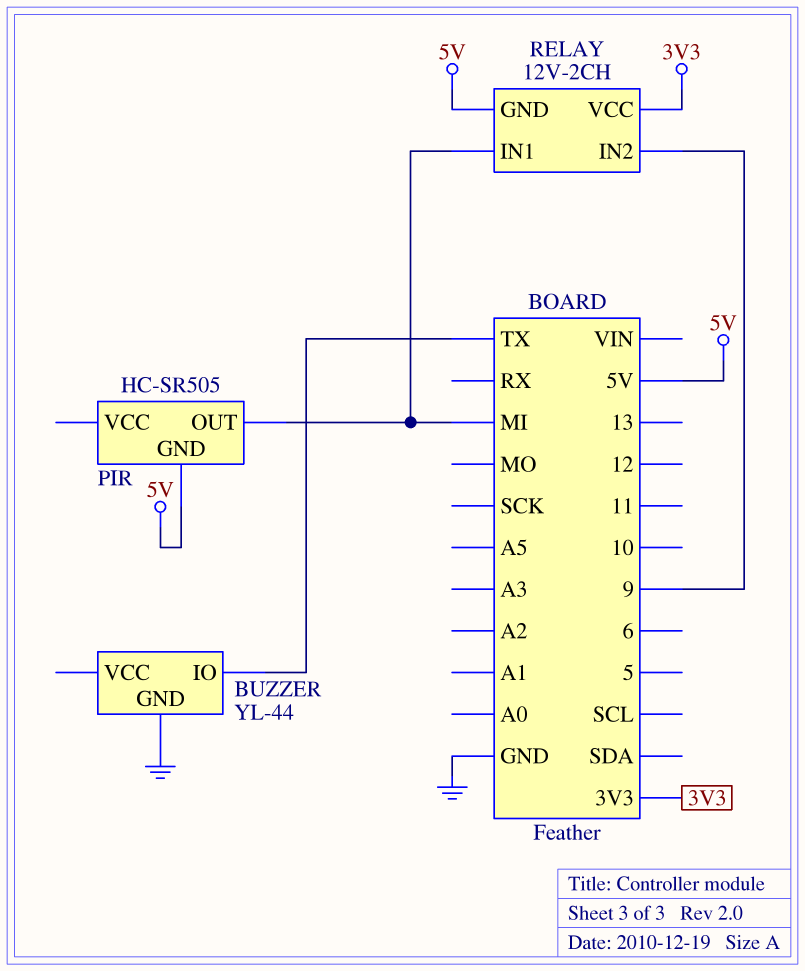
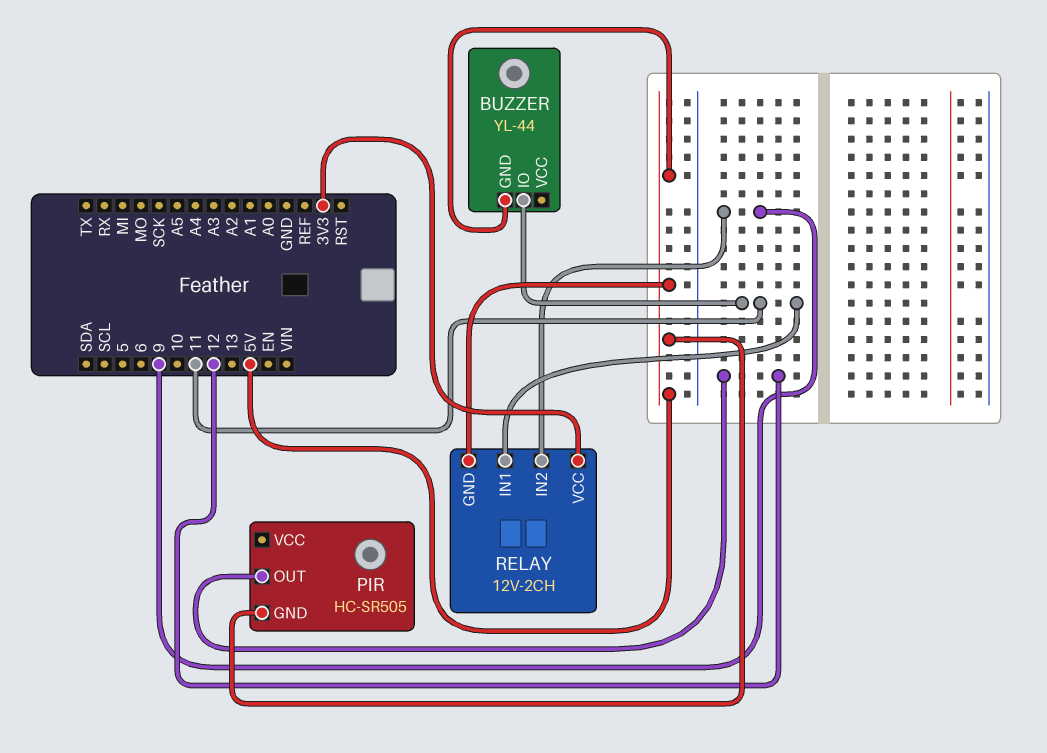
BUZZER pin GND: GND -> 5V
BUZZER pin IO: TX -> 11
PIR pin OUT: MI -> 12
RELAY pin IN1: MI -> 11

